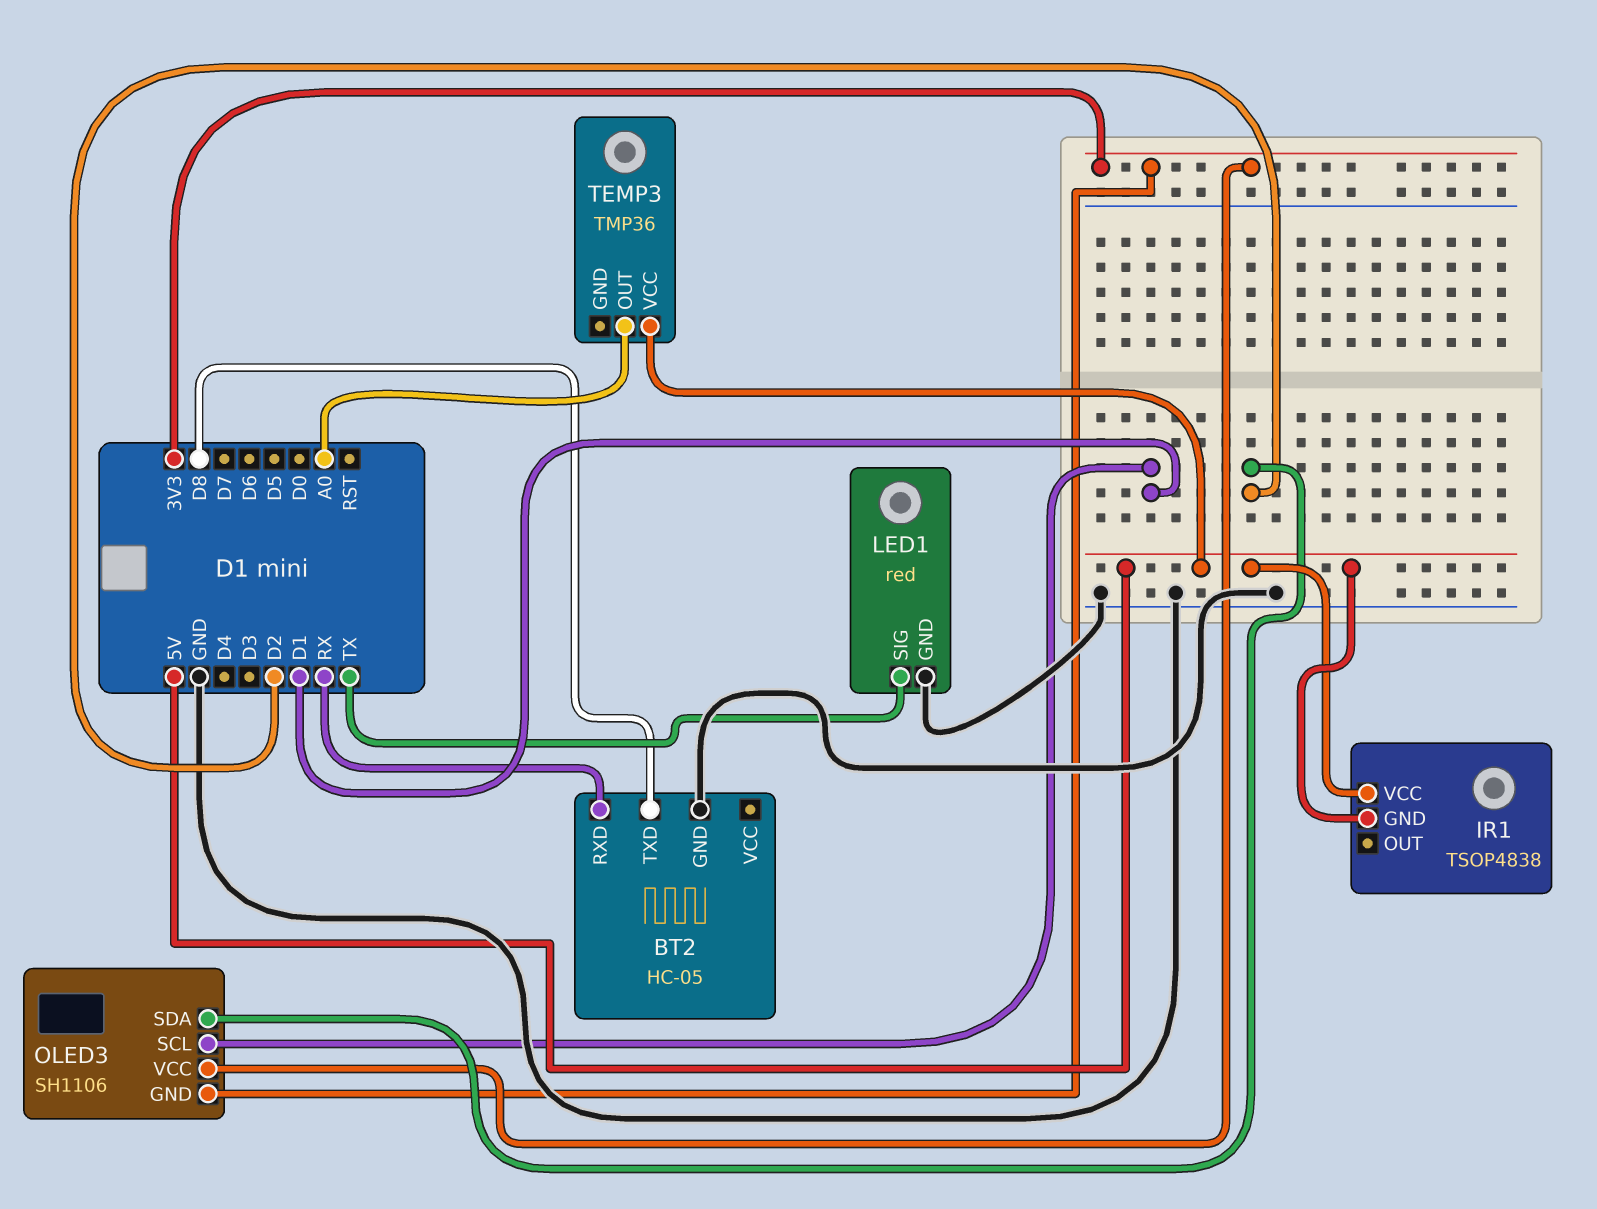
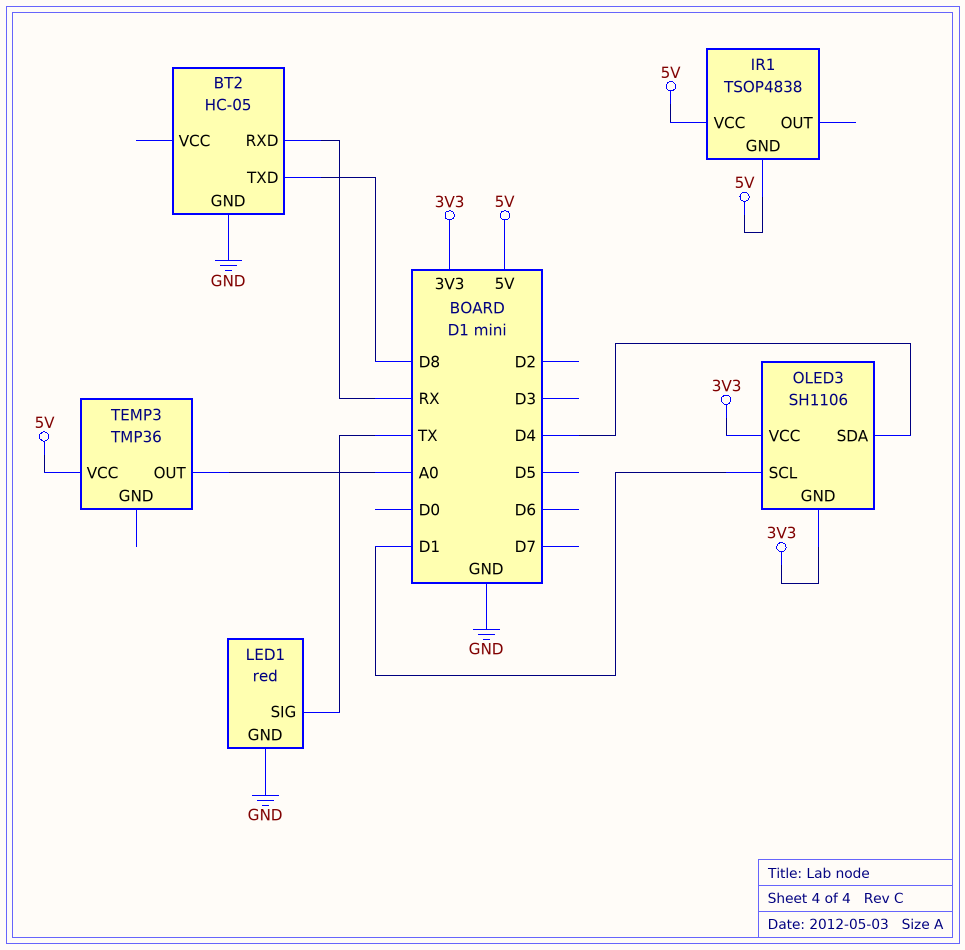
OLED3 pin SDA: D2 -> D4

